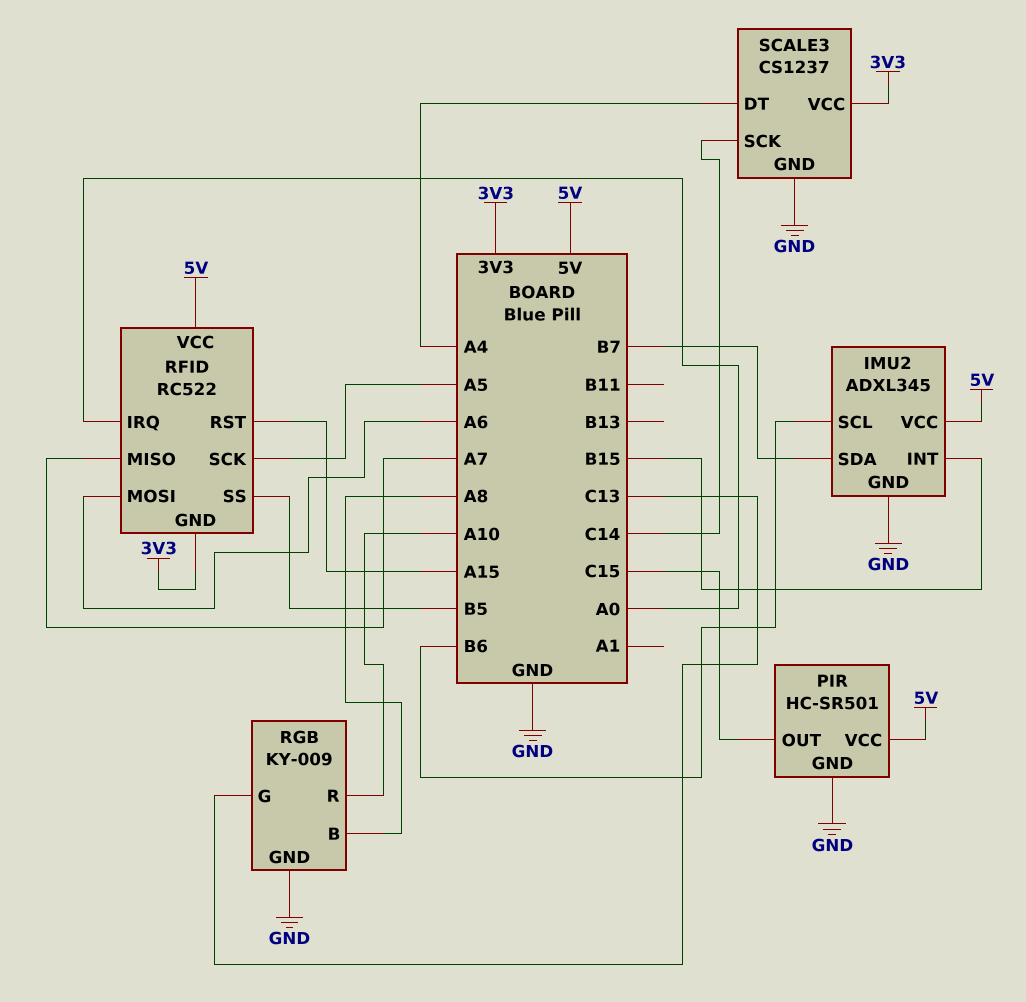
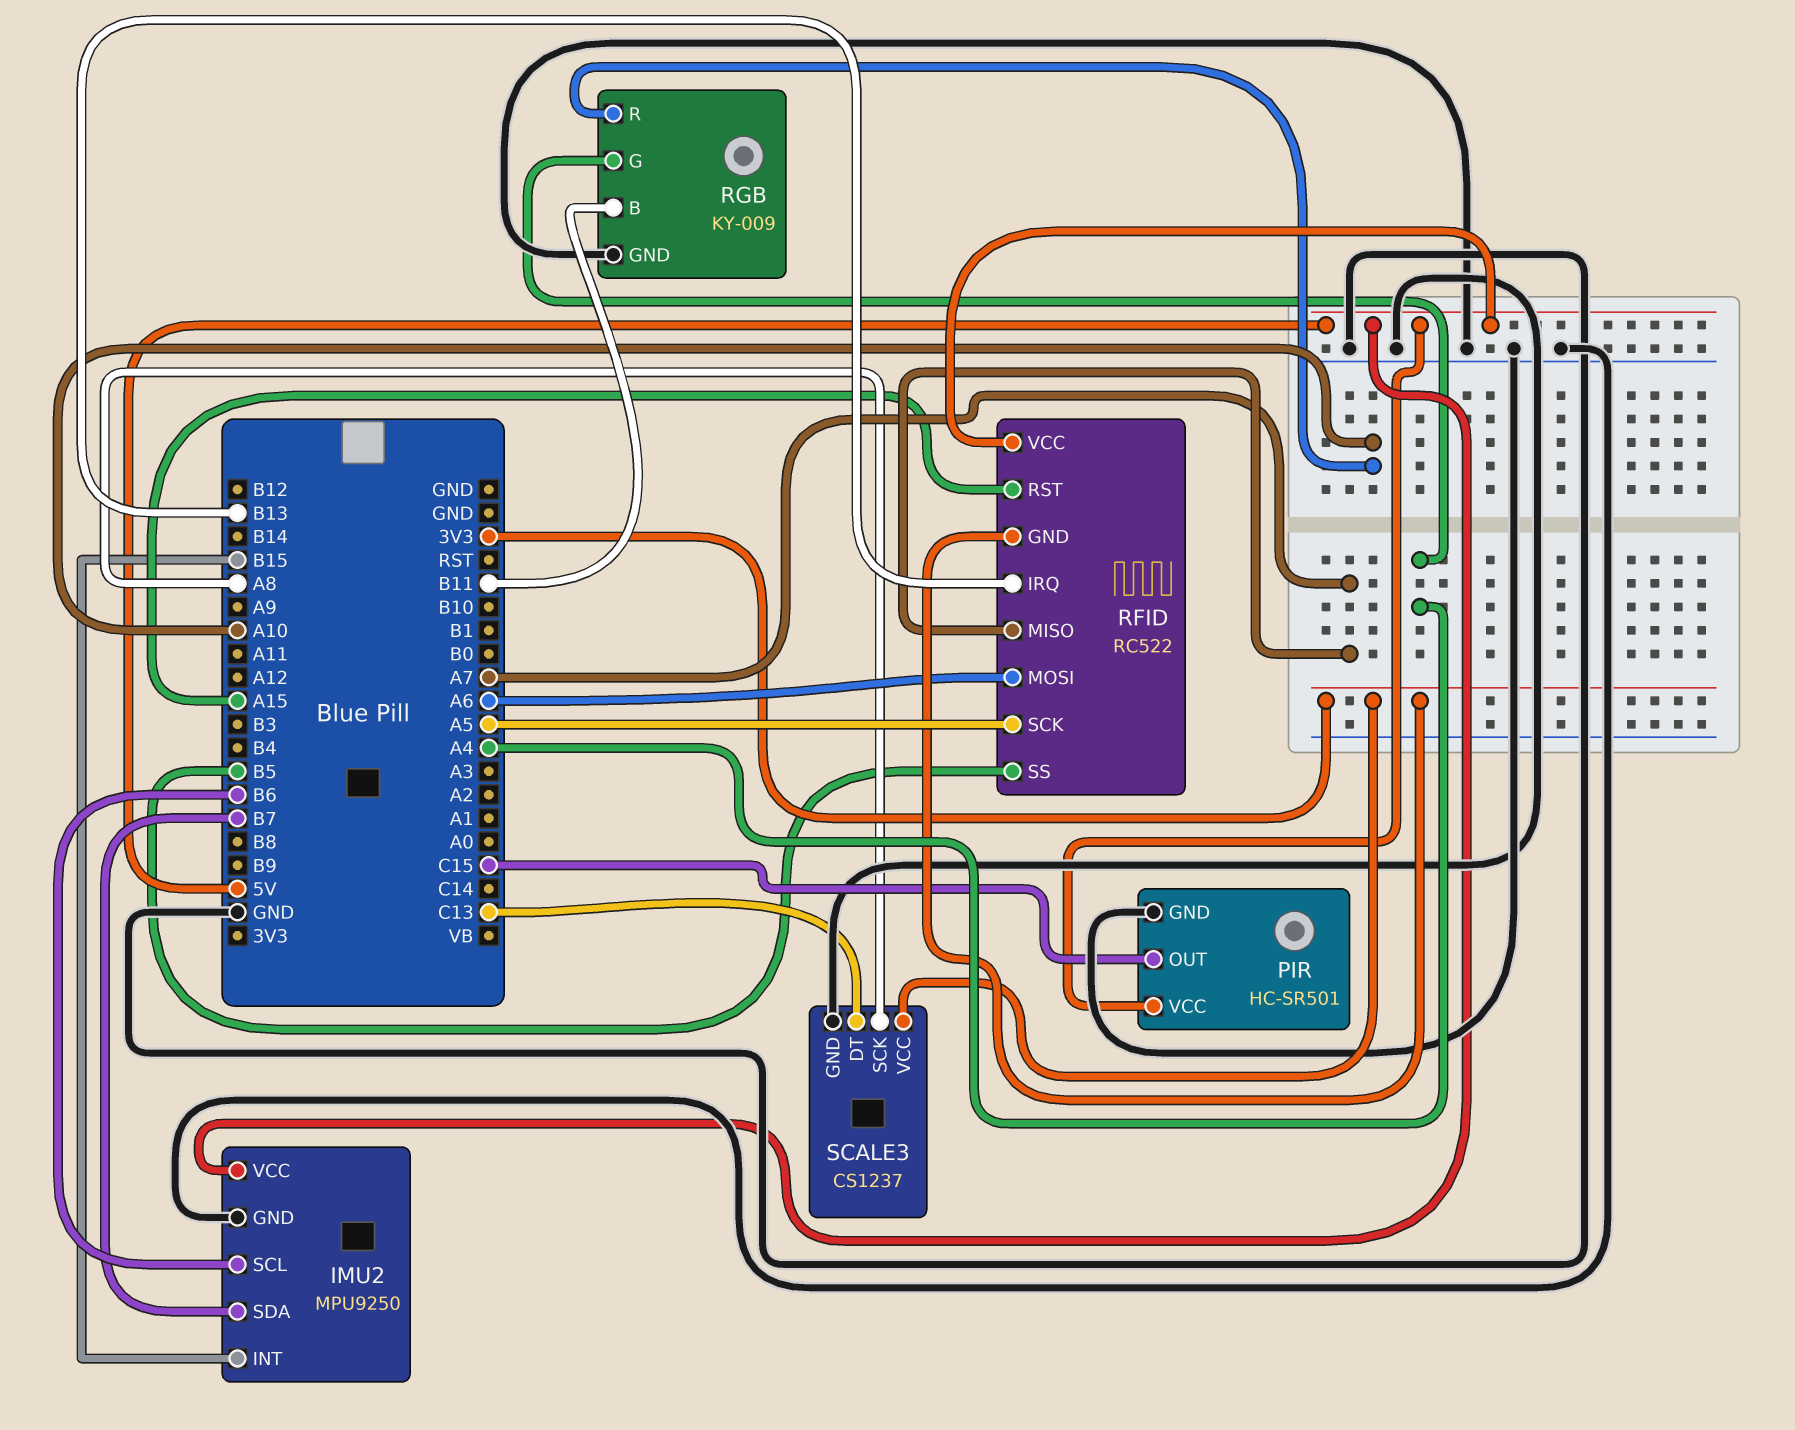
IMU2: ADXL345 -> MPU9250
RFID pin IRQ: A0 -> B13
RGB pin B: A8 -> B11
RGB pin G: C13 -> A4
SCALE3 pin DT: A4 -> C13
SCALE3 pin SCK: C14 -> A8

